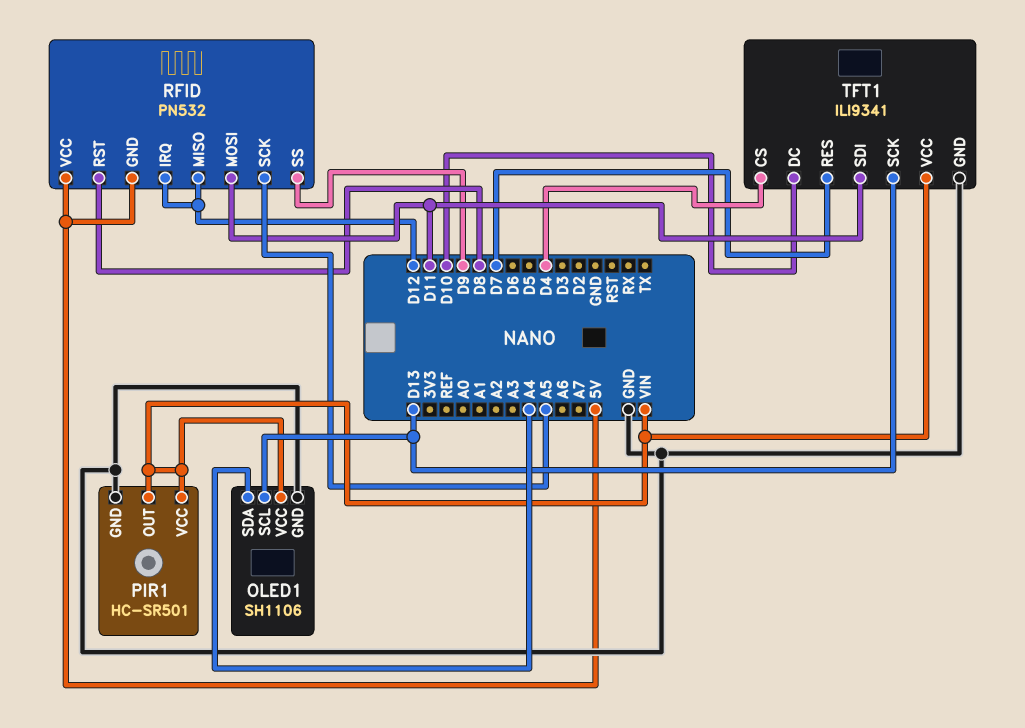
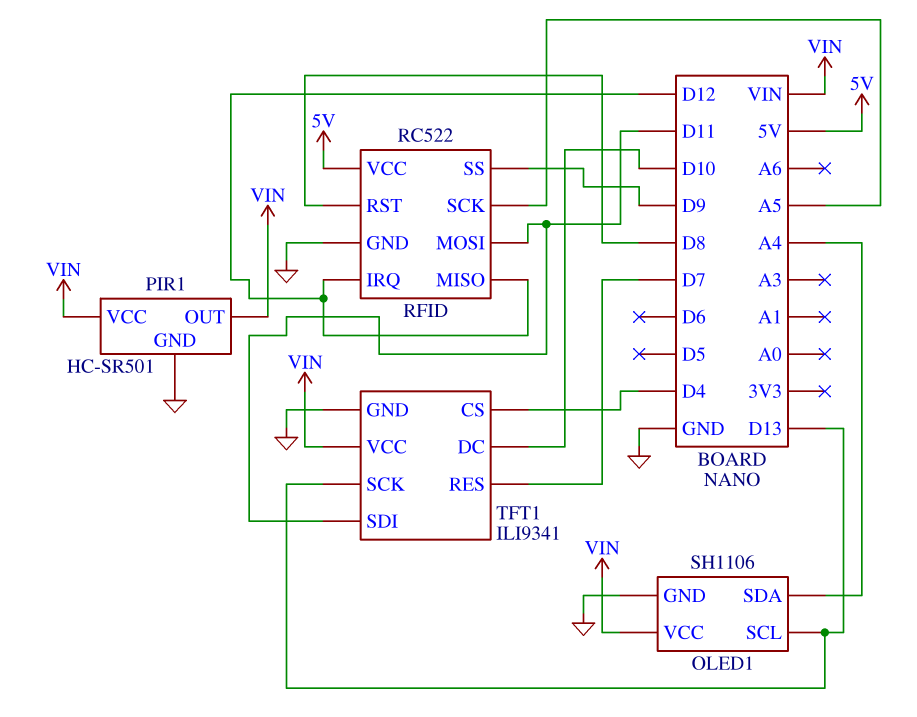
RFID: PN532 -> RC522
RFID pin GND: 5V -> GND

